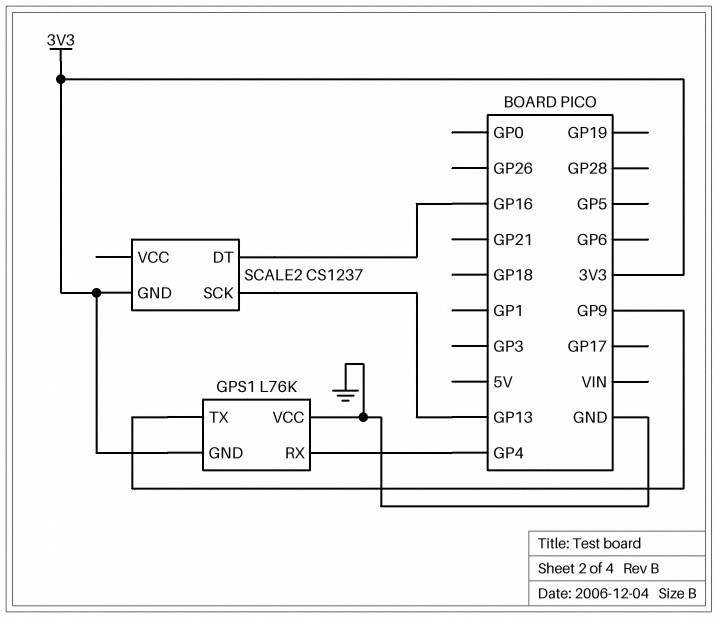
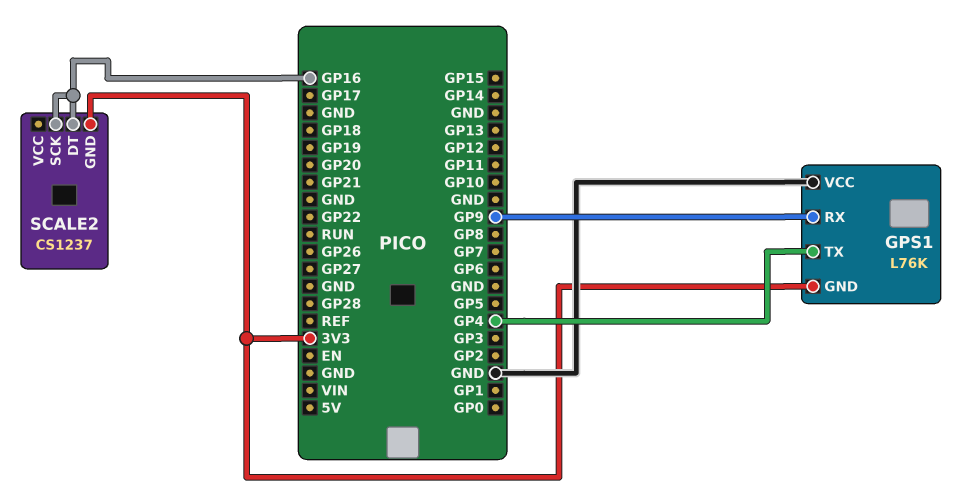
GPS1 pin RX: GP4 -> GP9
GPS1 pin TX: GP9 -> GP4
SCALE2 pin SCK: GP13 -> GP16

